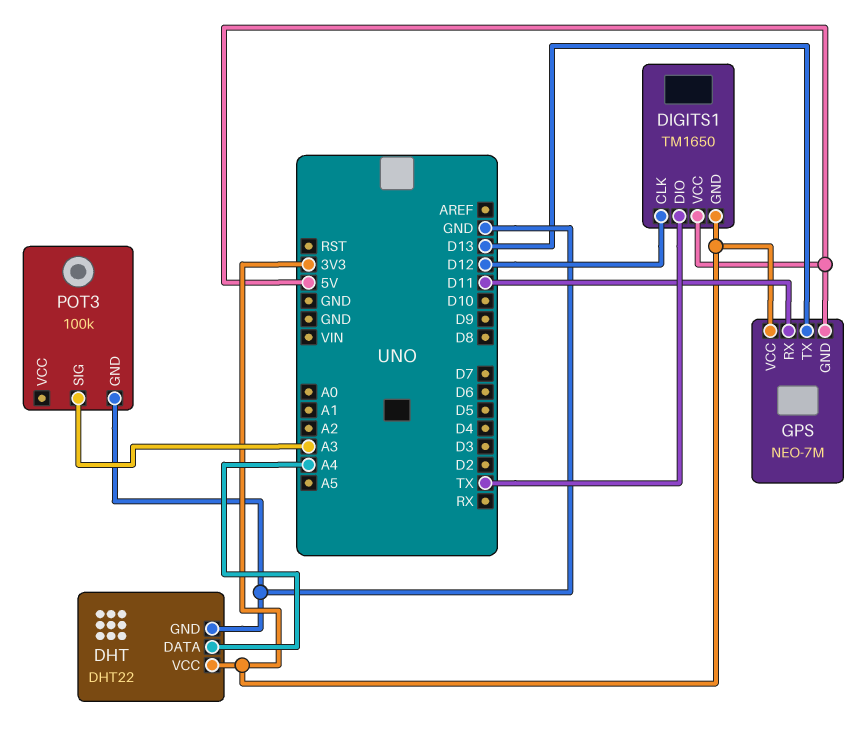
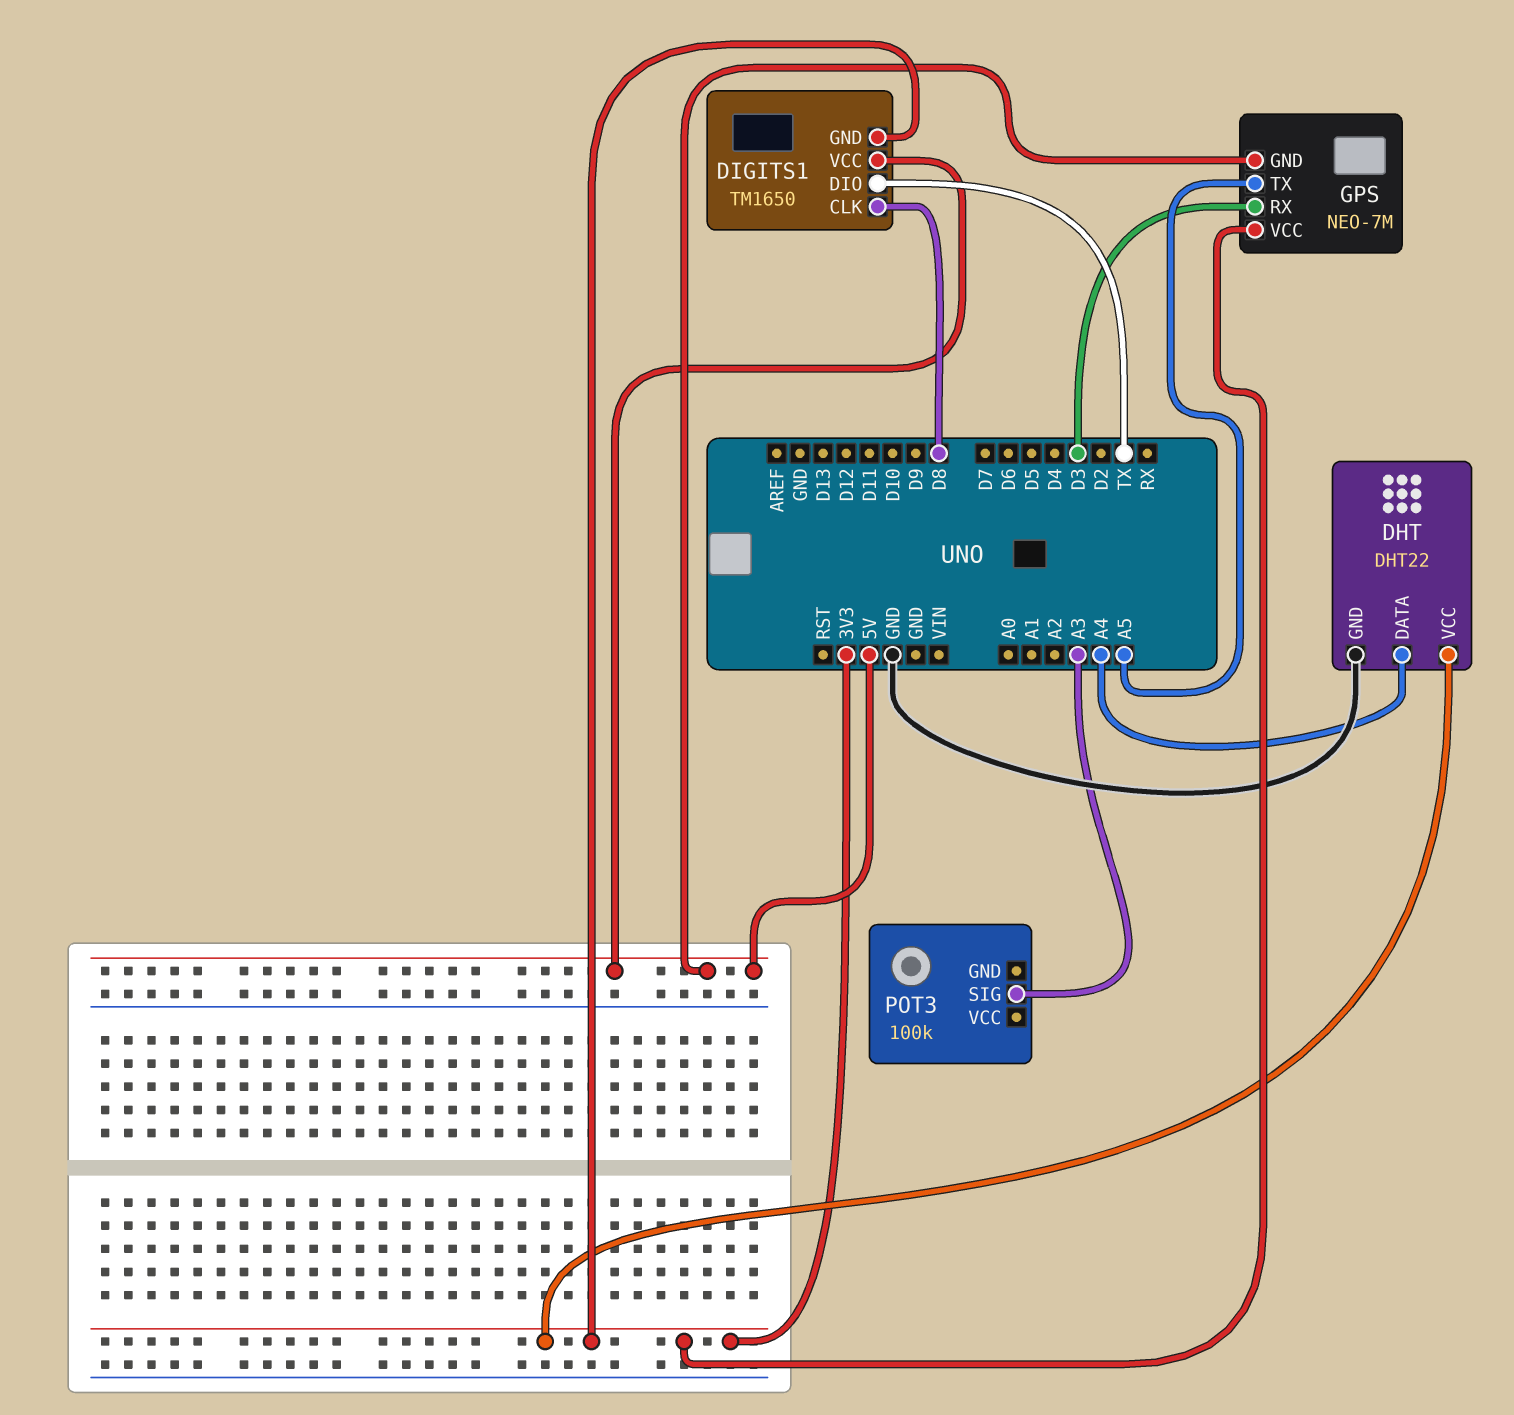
DIGITS1 pin CLK: D12 -> D8
GPS pin RX: D11 -> D3
GPS pin TX: D13 -> A5
POT3 pin GND: GND -> none

